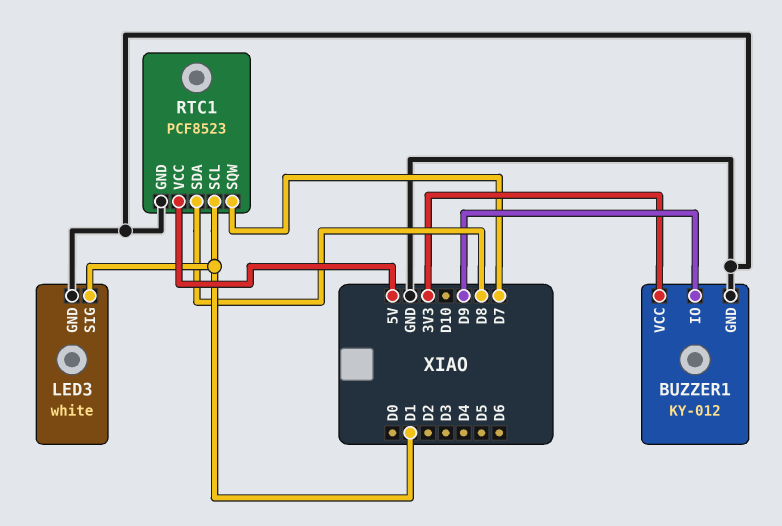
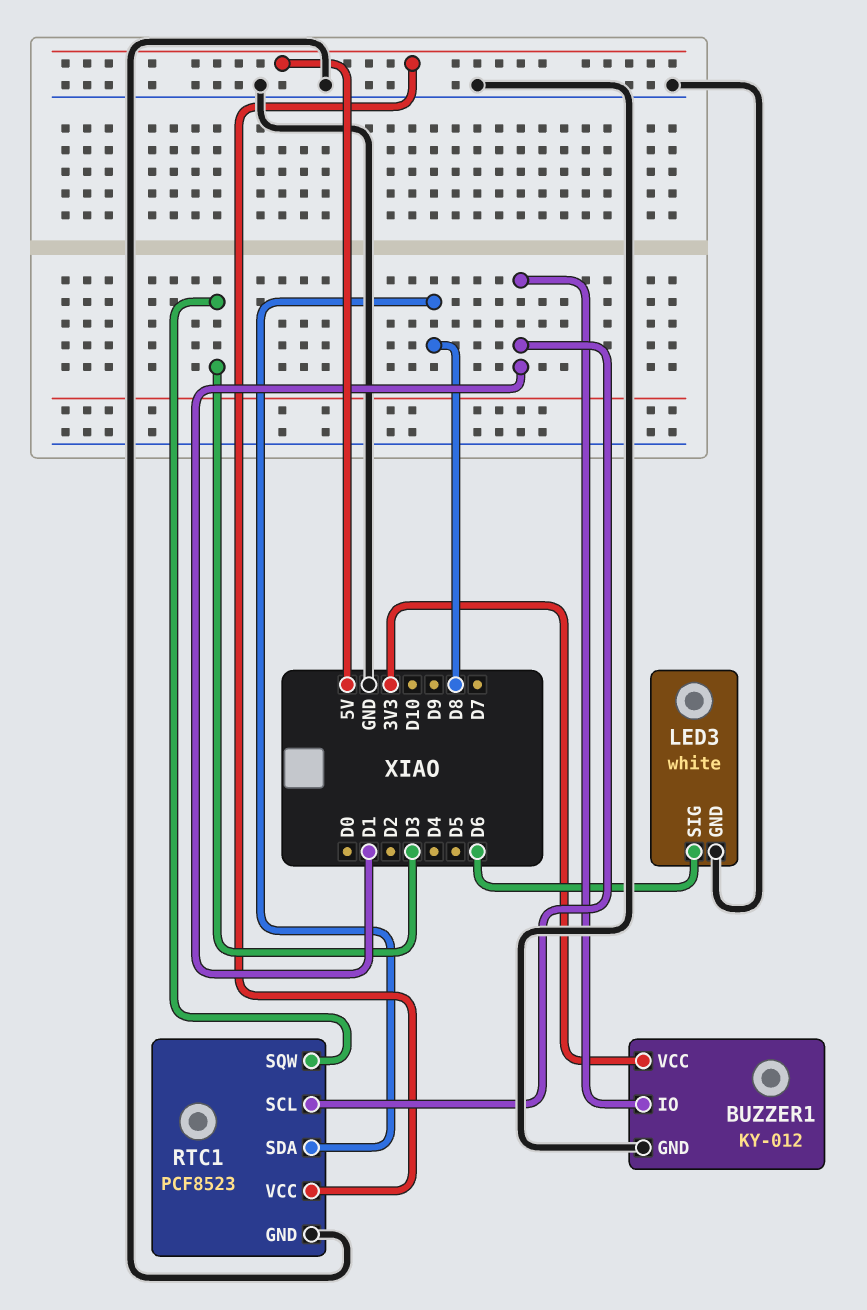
BUZZER1 pin IO: D9 -> D1
LED3 pin SIG: D1 -> D6
RTC1 pin SQW: D7 -> D3

